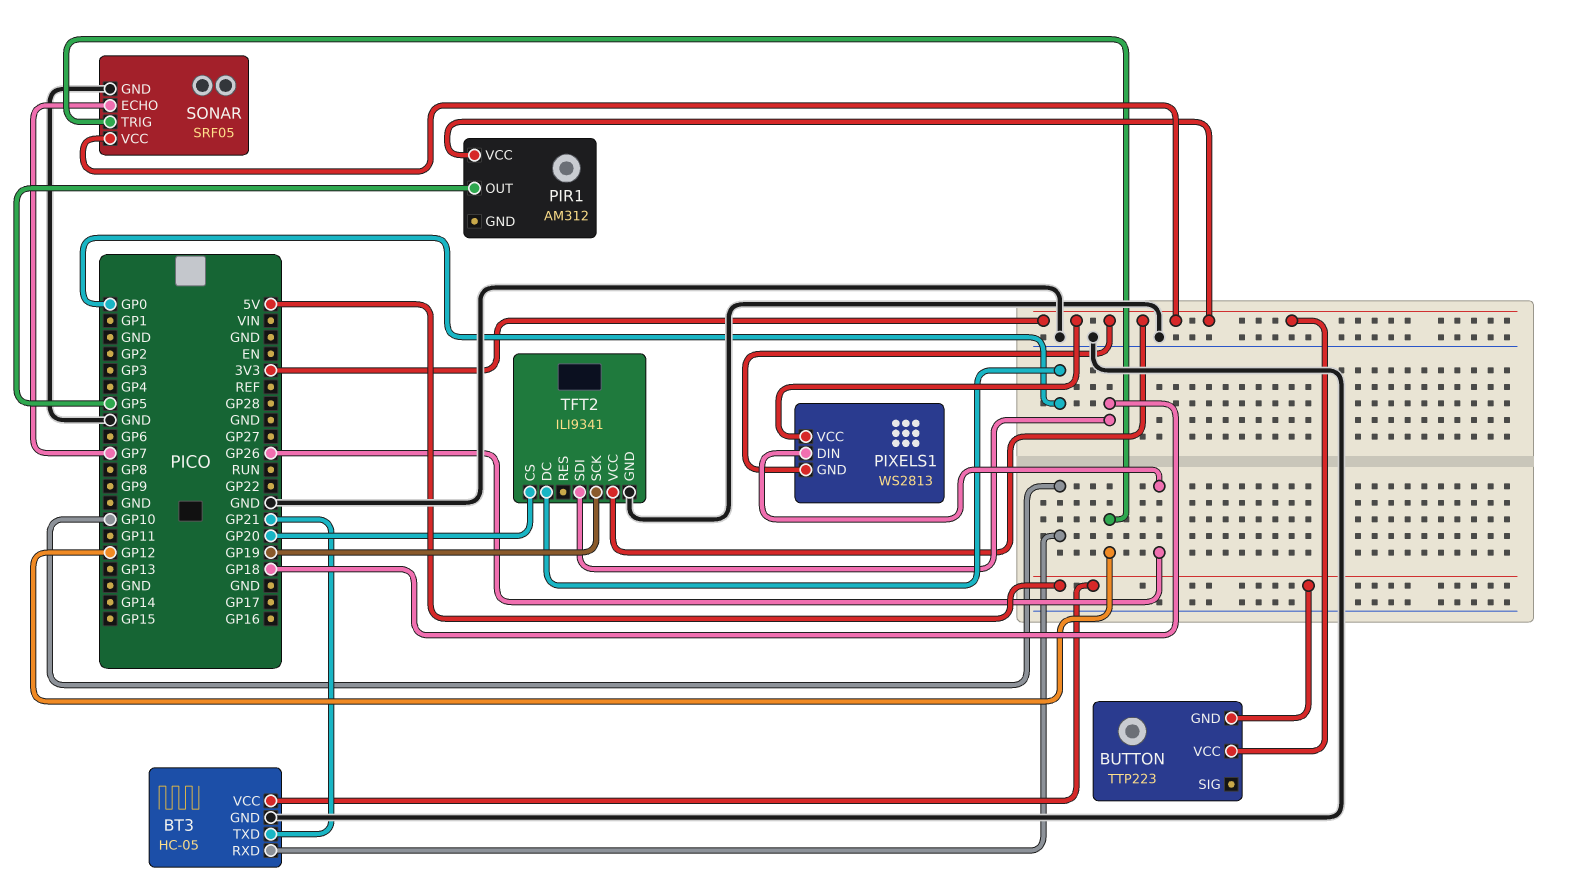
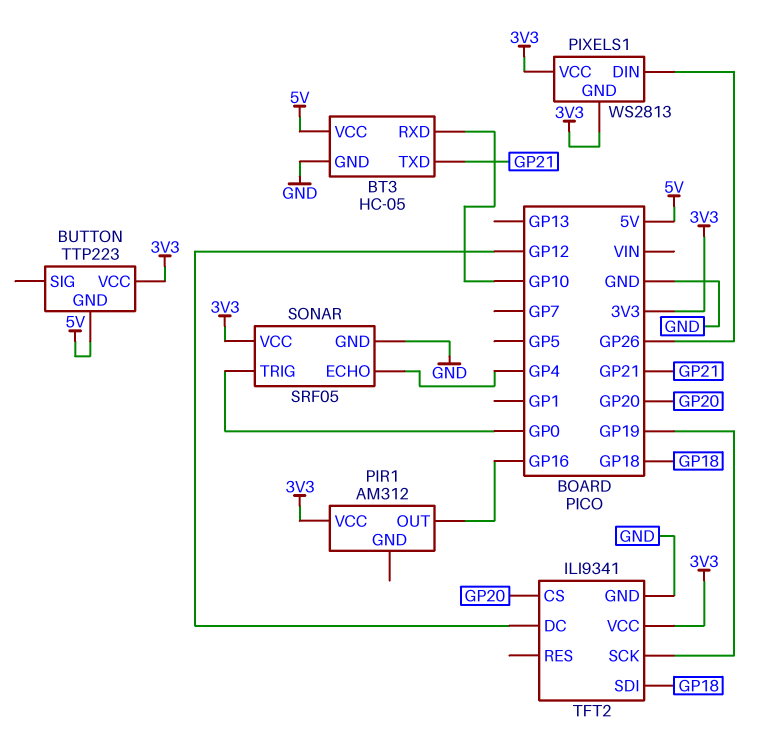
PIR1 pin OUT: GP5 -> GP16
SONAR pin ECHO: GP7 -> GP4
SONAR pin TRIG: GP12 -> GP0
TFT2 pin DC: GP0 -> GP12

